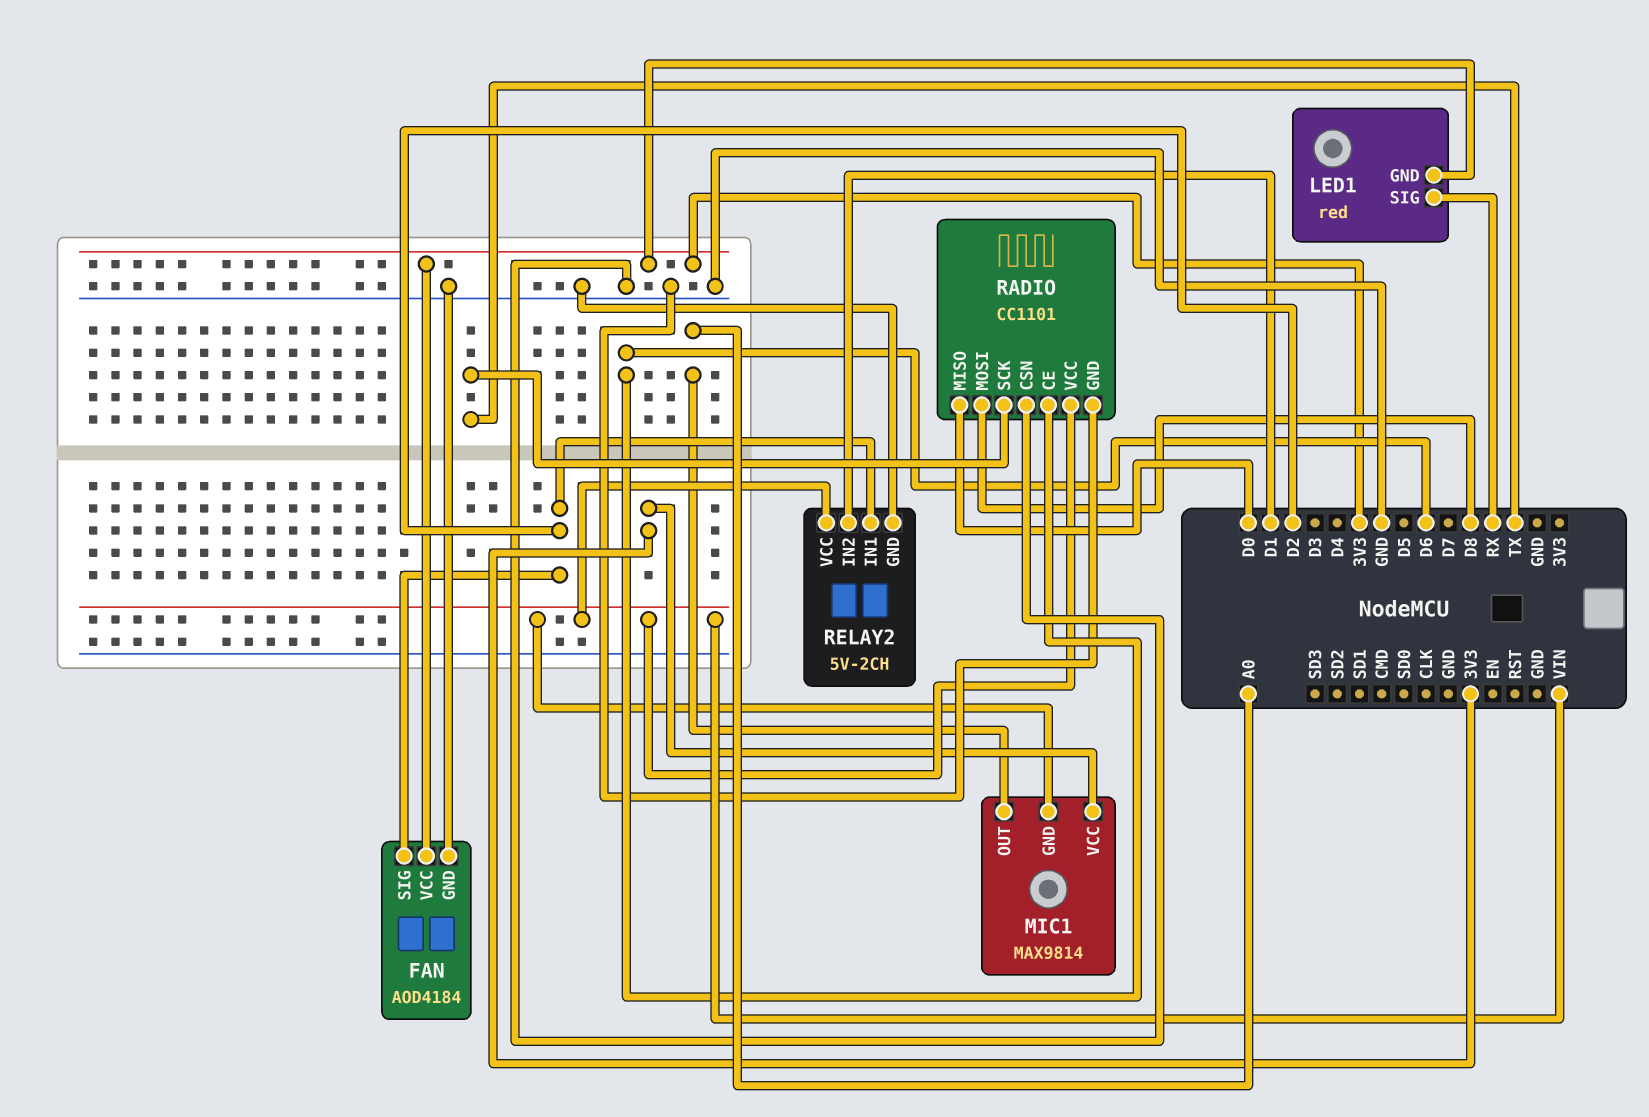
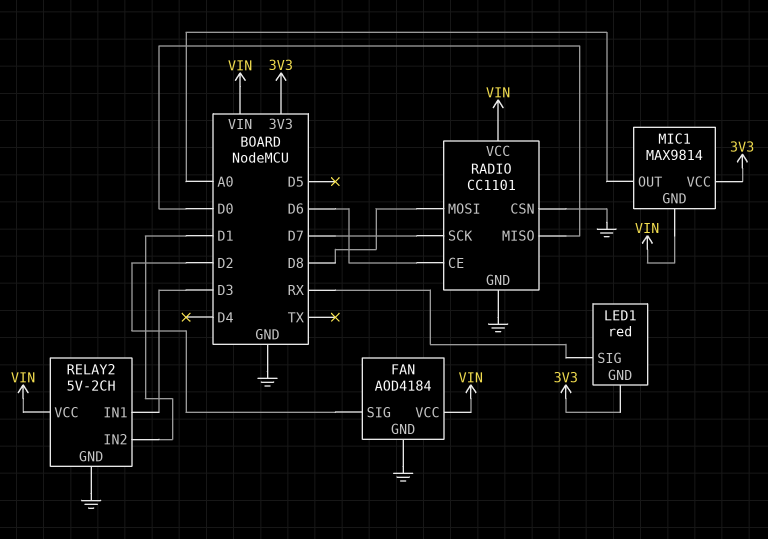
FAN pin VCC: 3V3 -> VIN
RADIO pin SCK: TX -> D7
RELAY2 pin IN1: D2 -> D3

